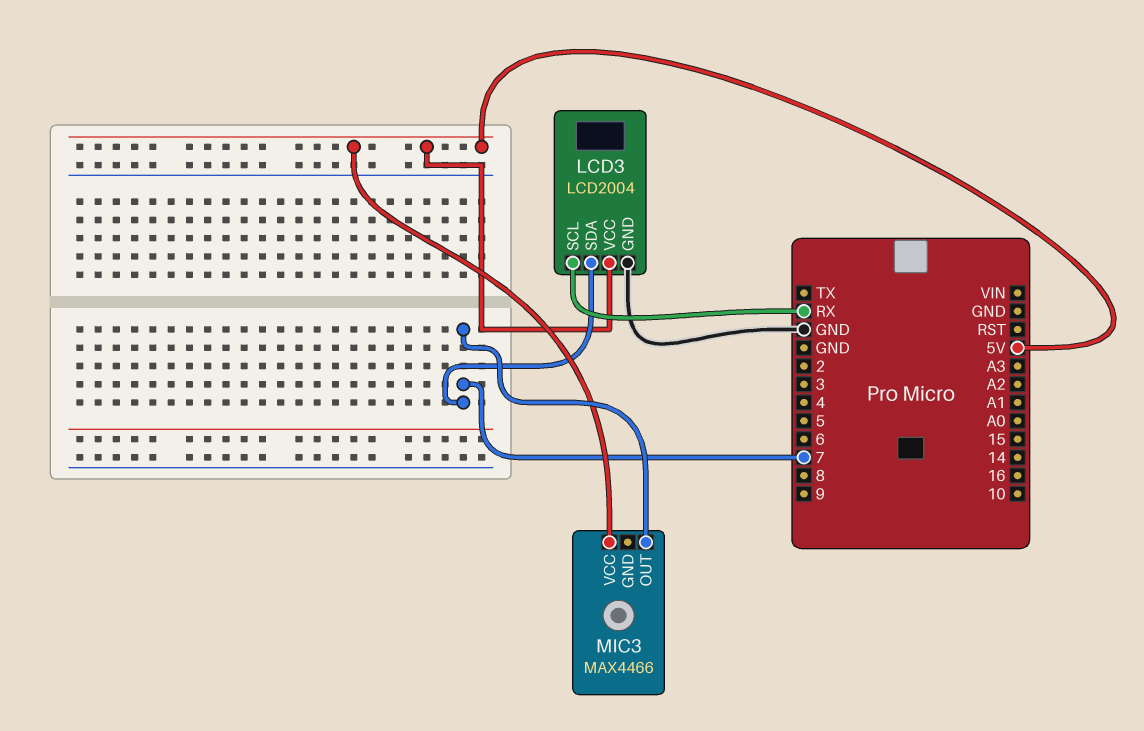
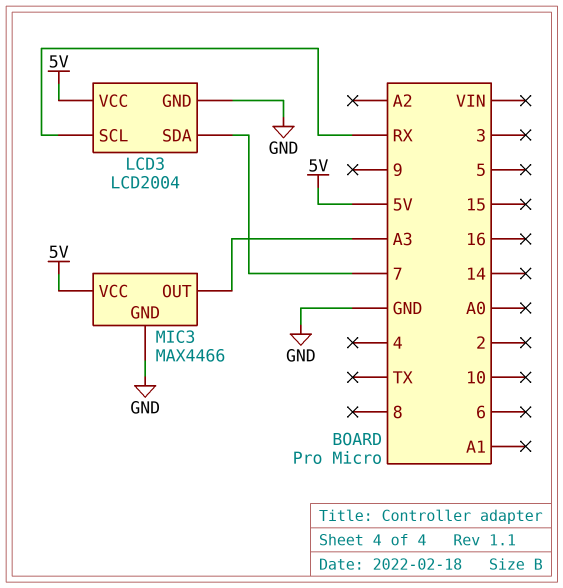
MIC3 pin GND: none -> GND
MIC3 pin OUT: 7 -> A3

